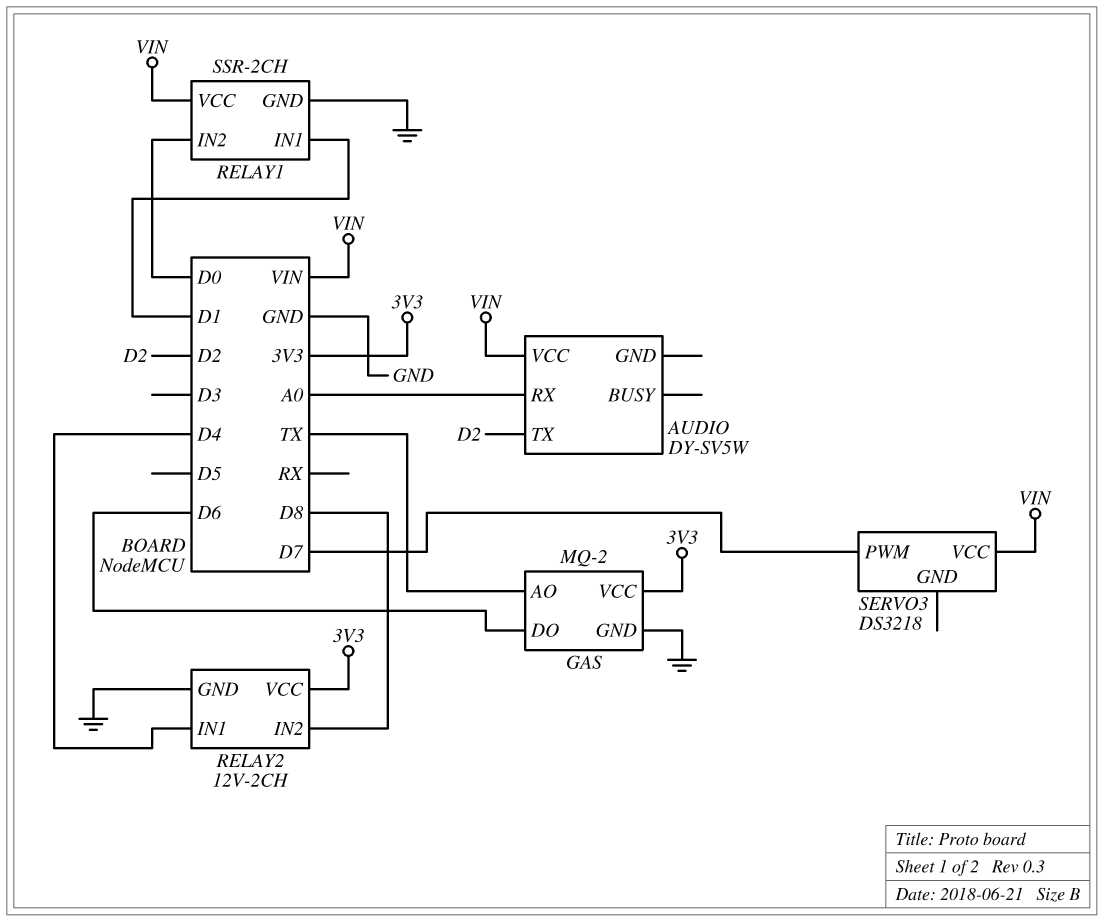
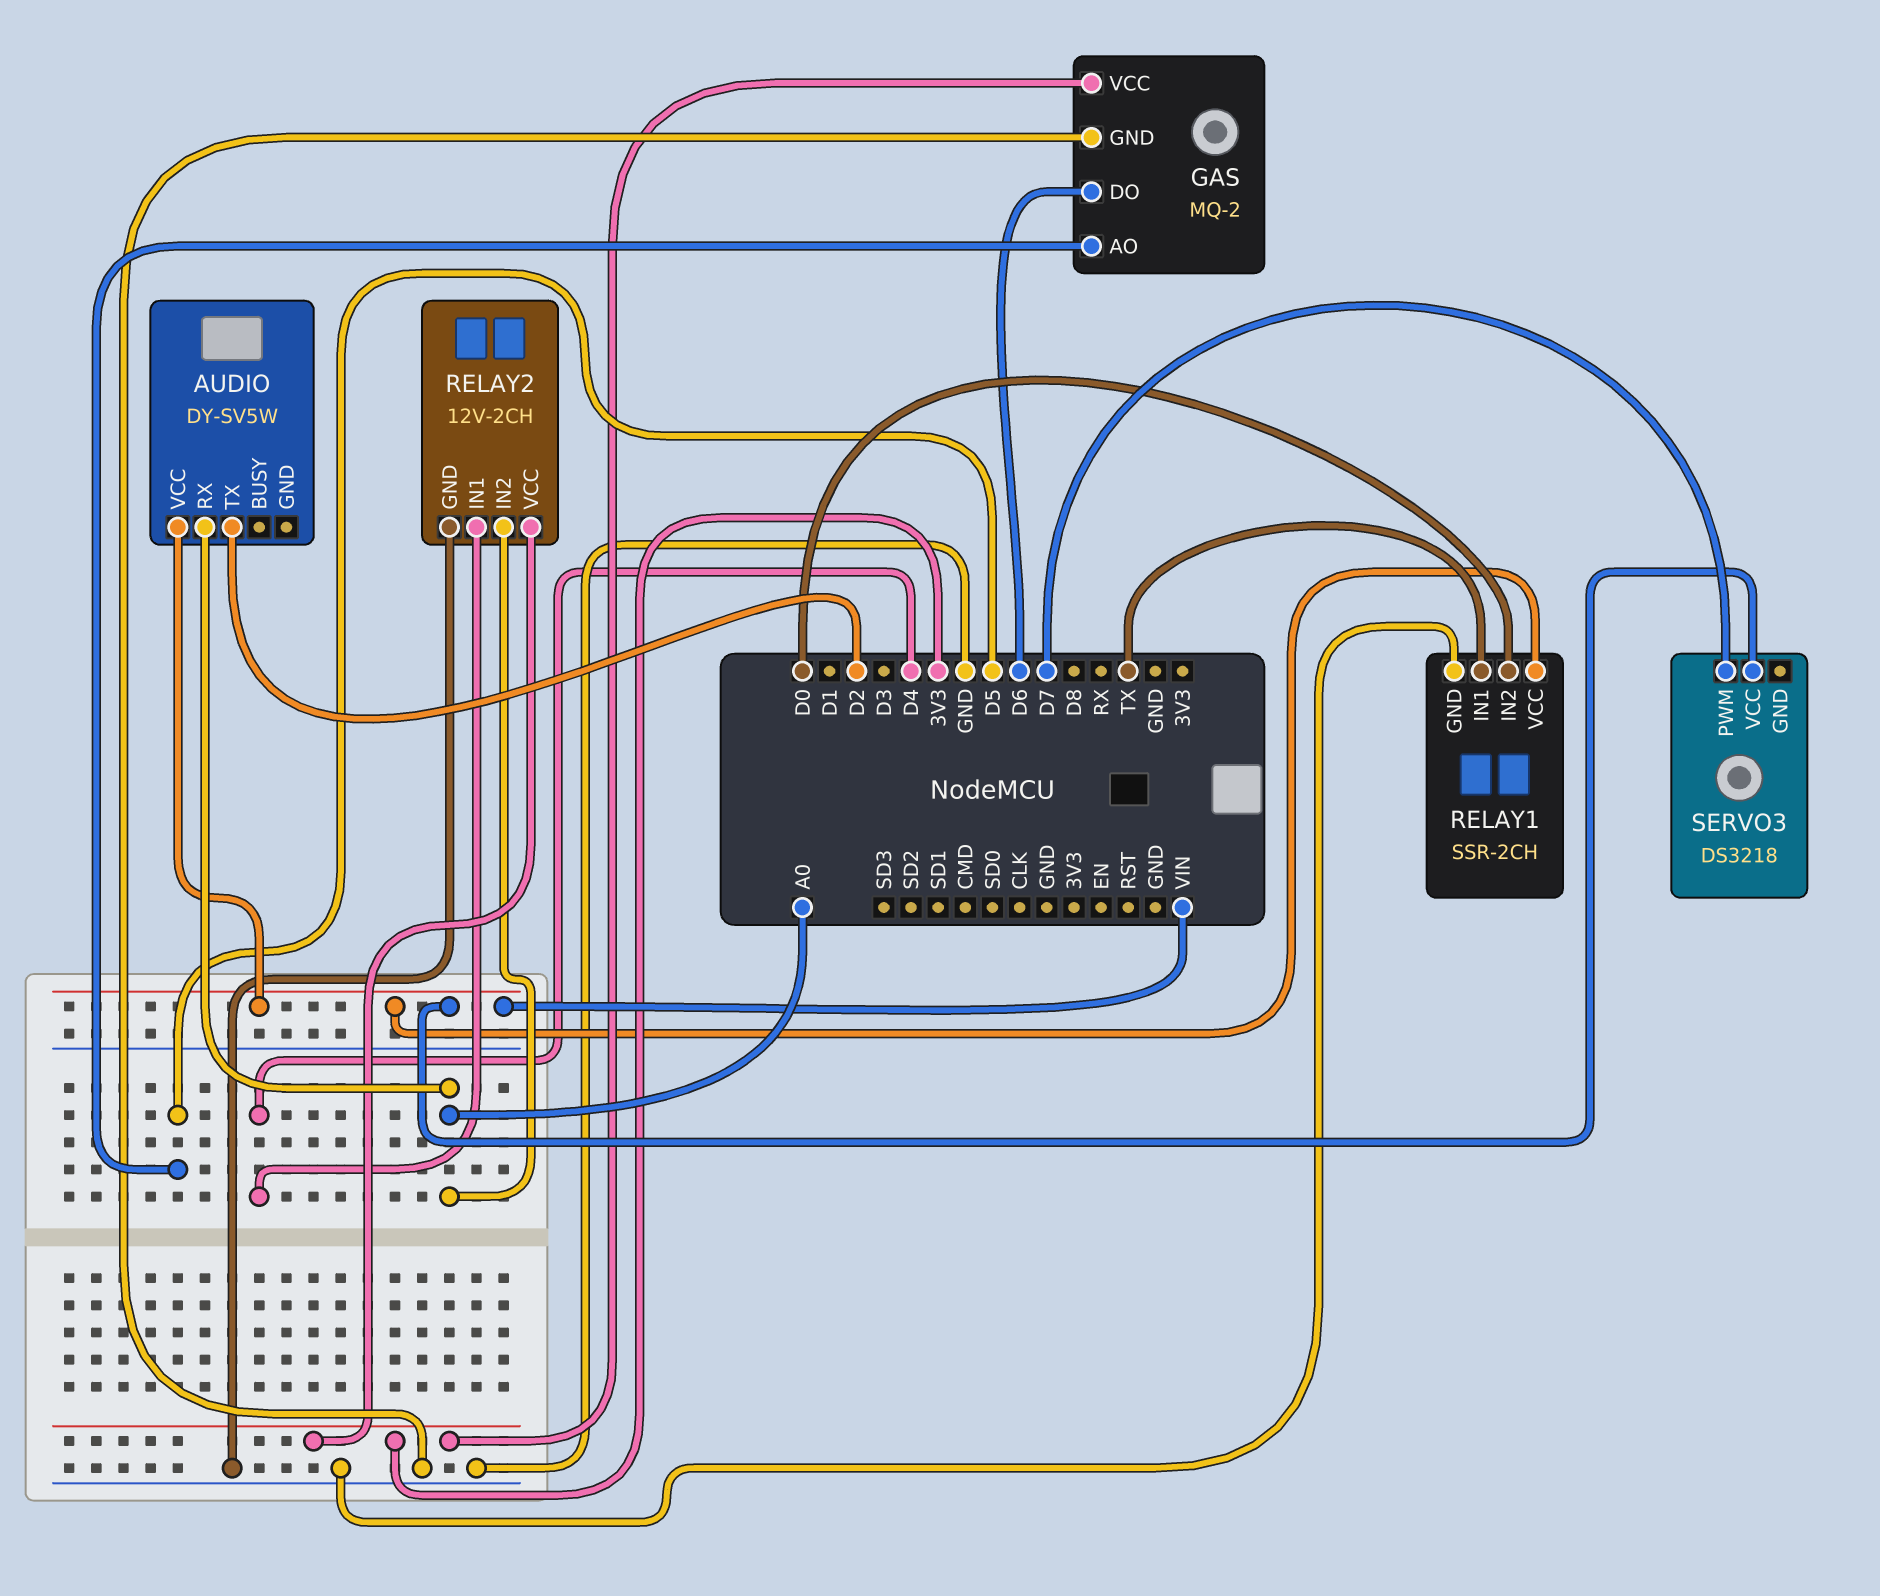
GAS pin AO: TX -> D5
RELAY1 pin IN1: D1 -> TX
RELAY2 pin IN2: D8 -> A0

